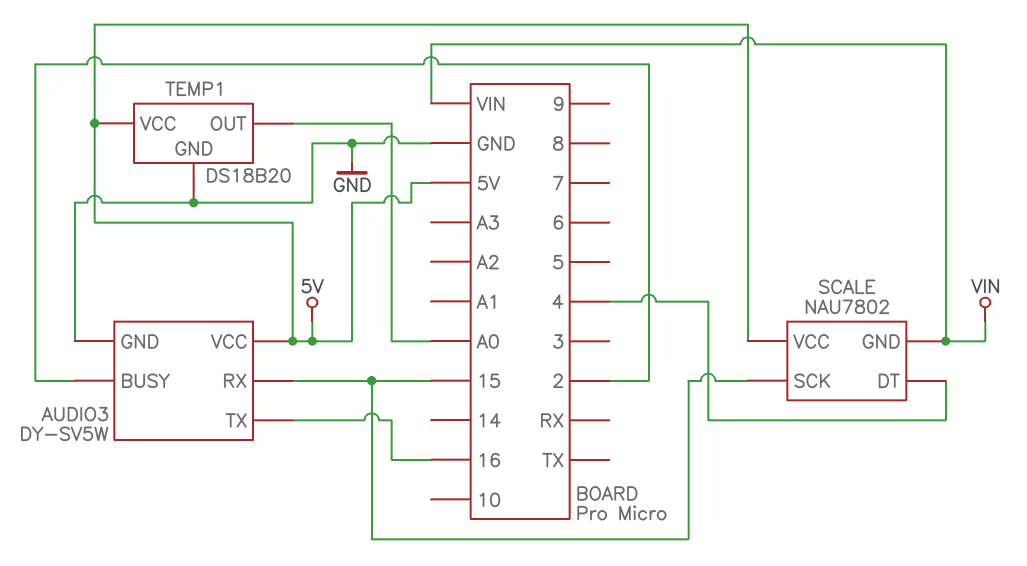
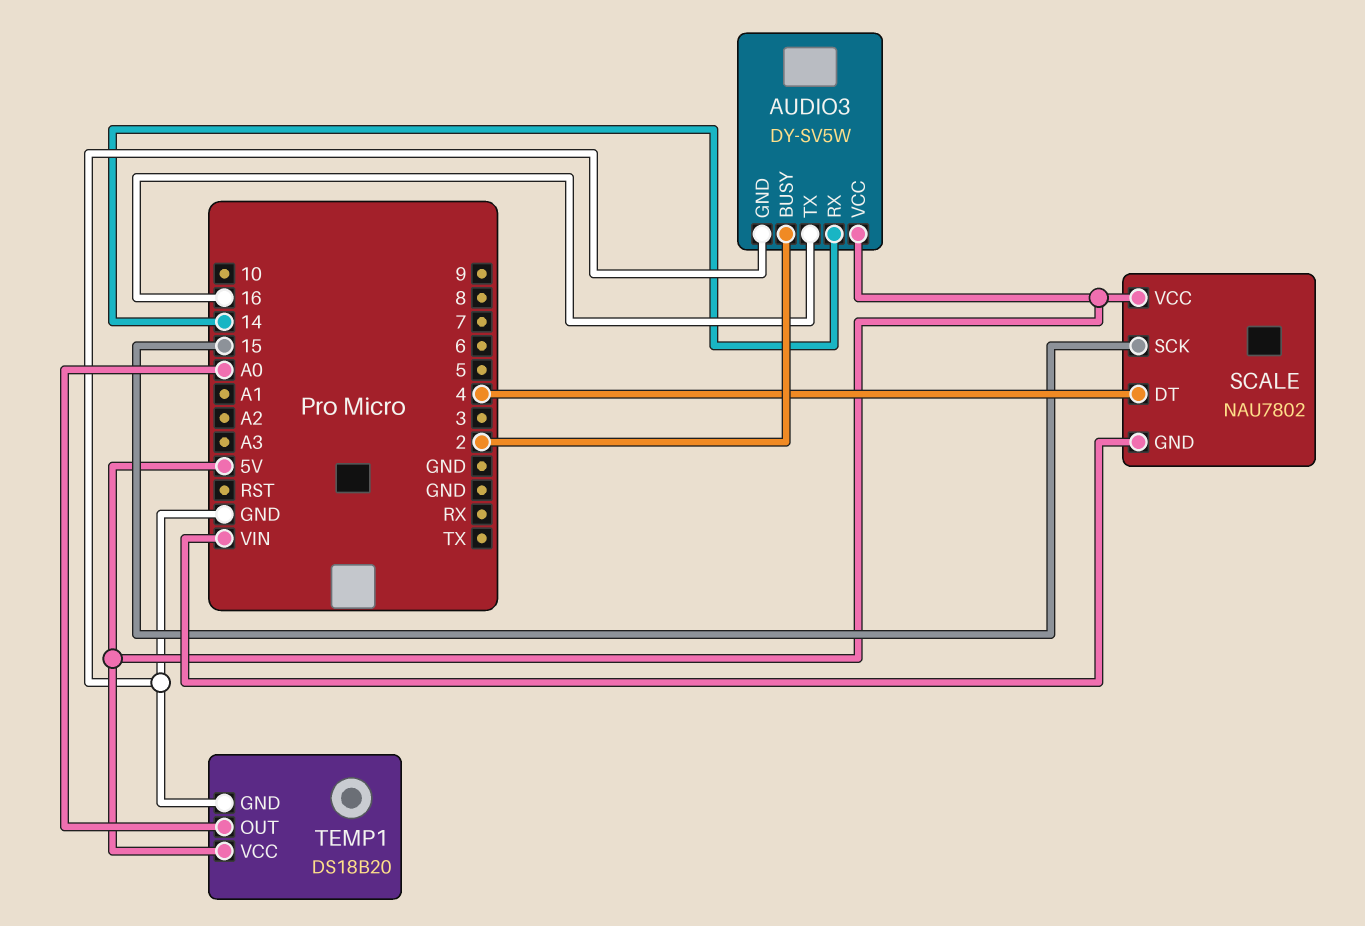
AUDIO3 pin RX: 15 -> 14

